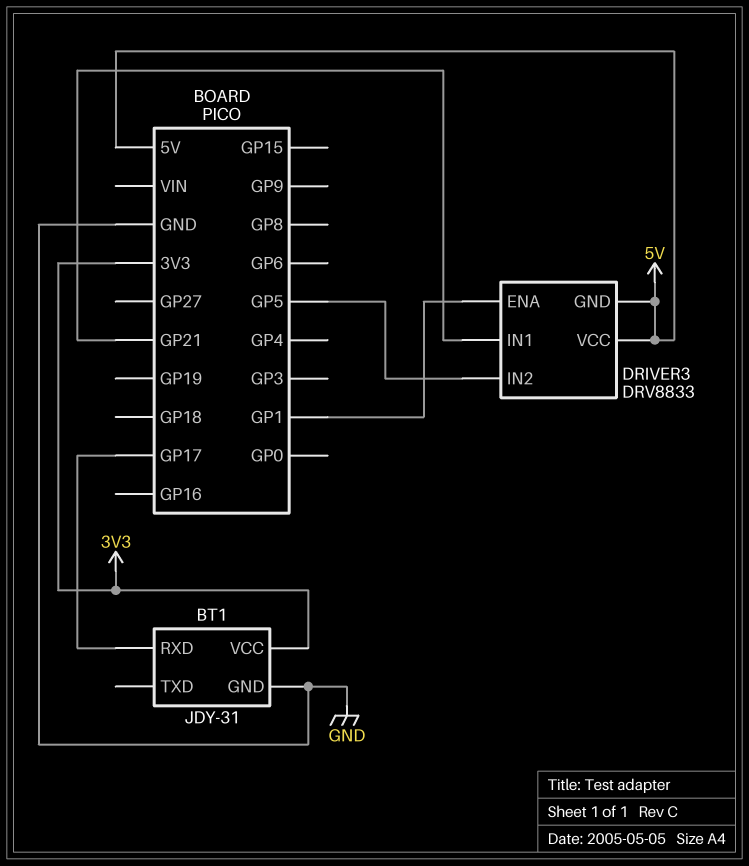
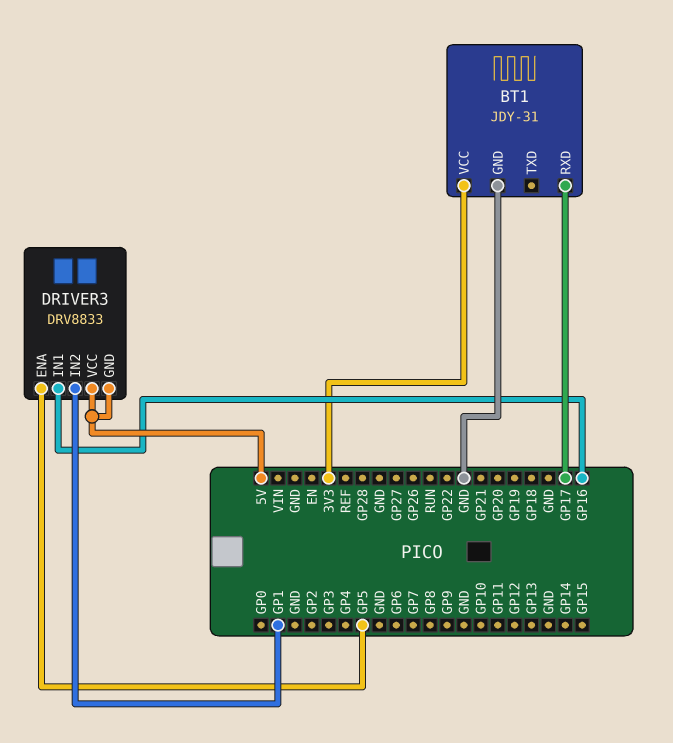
DRIVER3 pin ENA: GP1 -> GP5
DRIVER3 pin IN1: GP21 -> GP16
DRIVER3 pin IN2: GP5 -> GP1

